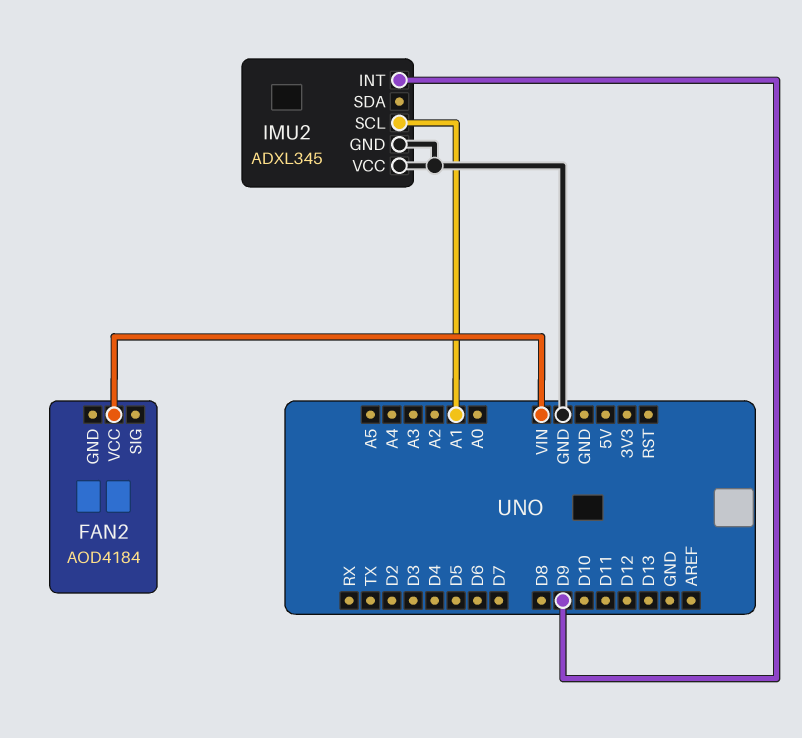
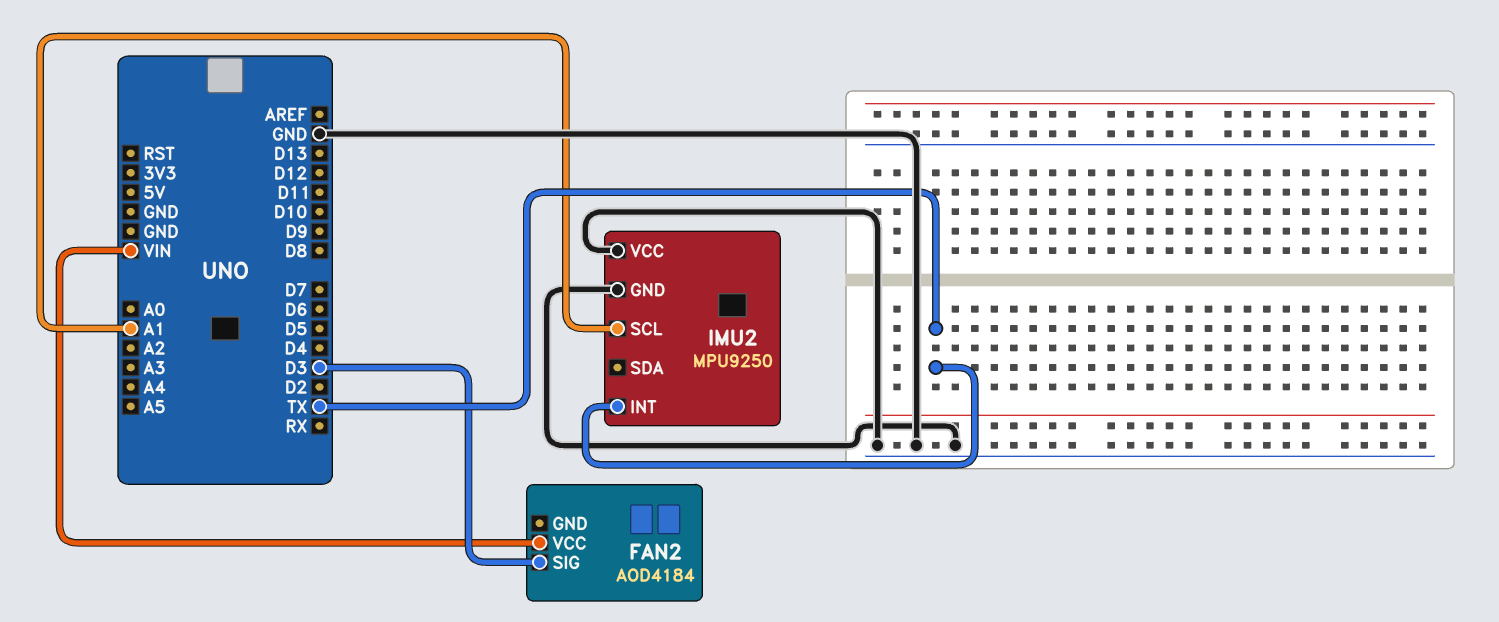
FAN2 pin SIG: none -> D3
IMU2: ADXL345 -> MPU9250
IMU2 pin INT: D9 -> TX

